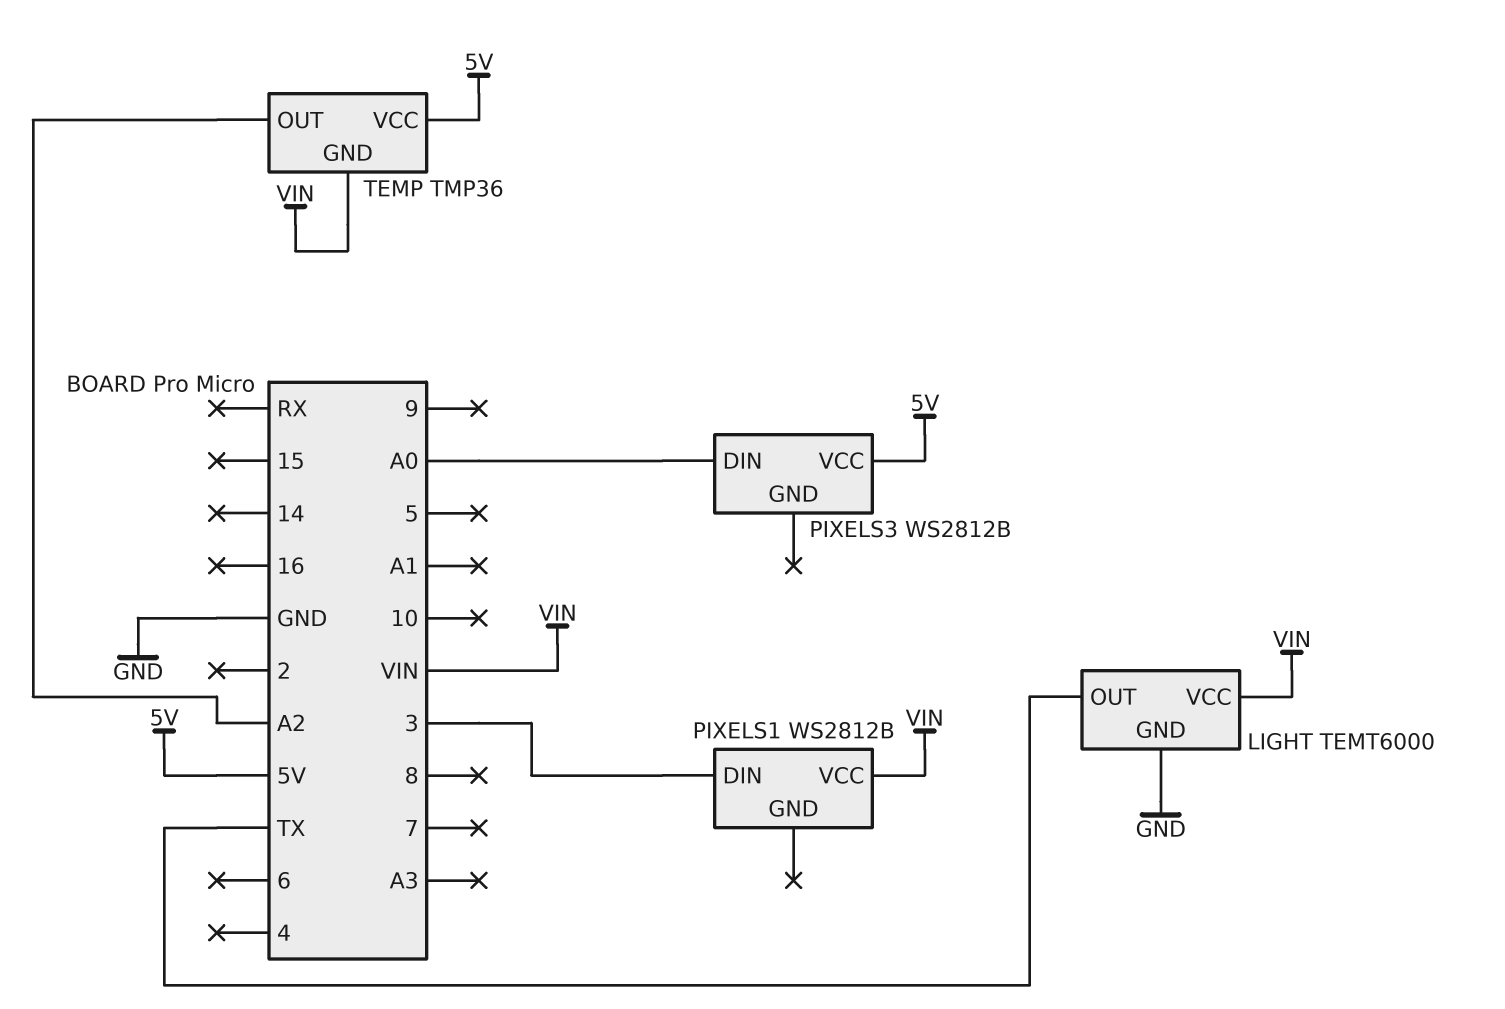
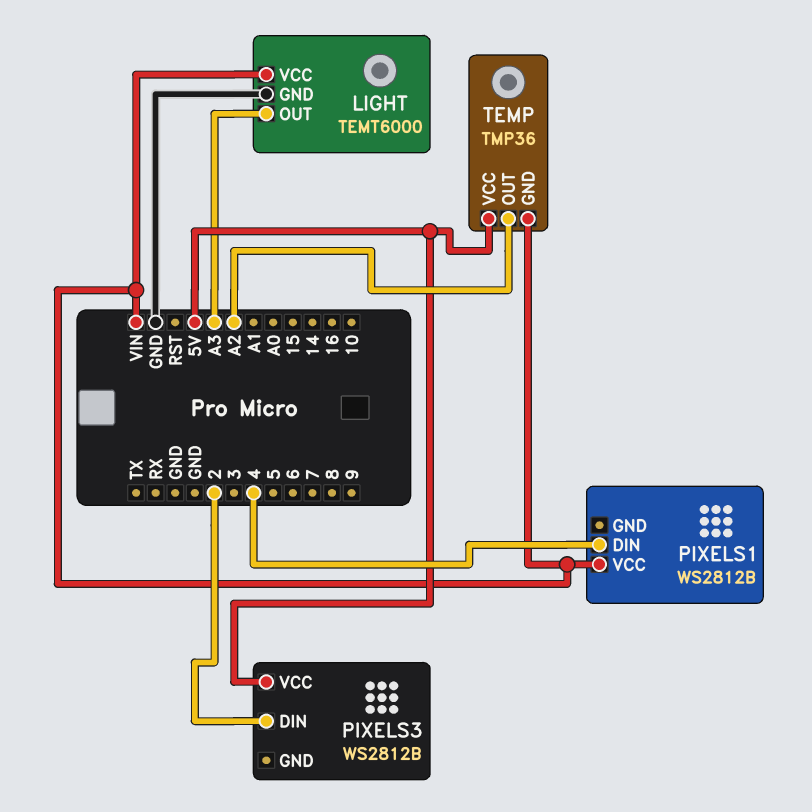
LIGHT pin OUT: TX -> A3
PIXELS1 pin DIN: 3 -> 4
PIXELS3 pin DIN: A0 -> 2

